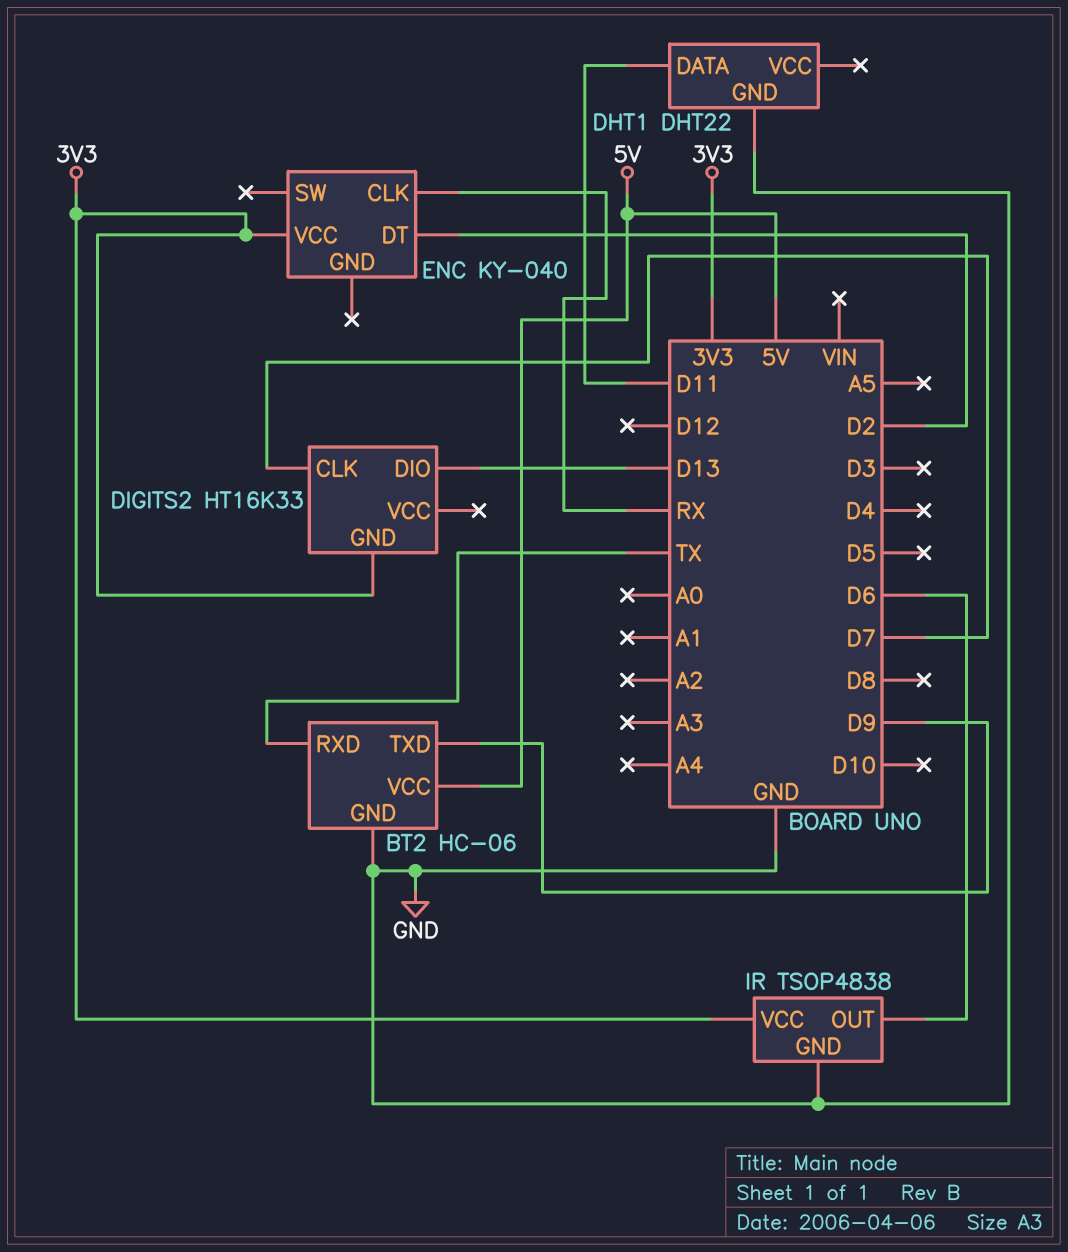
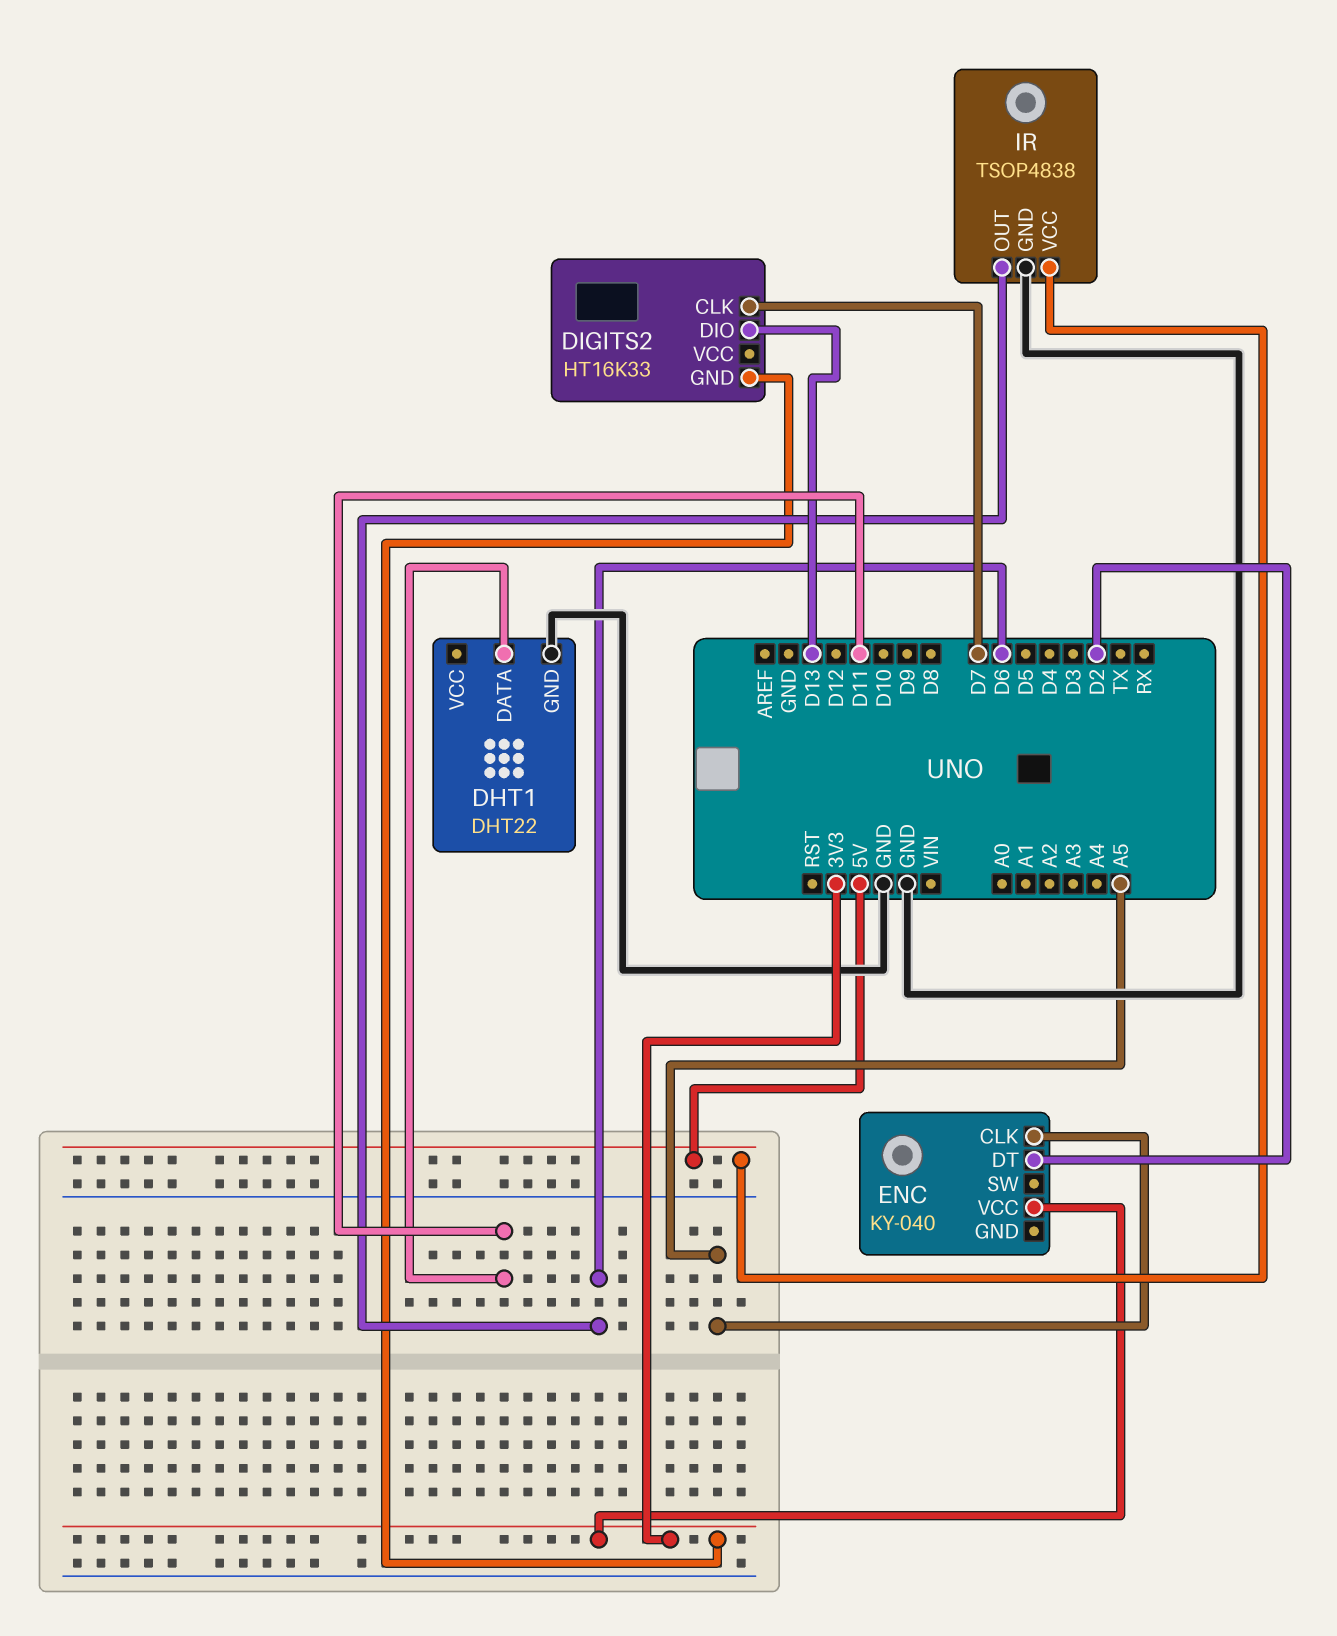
BT2: HC-06 -> none
BT2 pin GND: GND -> none
BT2 pin RXD: TX -> none
BT2 pin TXD: D9 -> none
BT2 pin VCC: 5V -> none
ENC pin CLK: RX -> A5
IR pin VCC: 3V3 -> 5V

